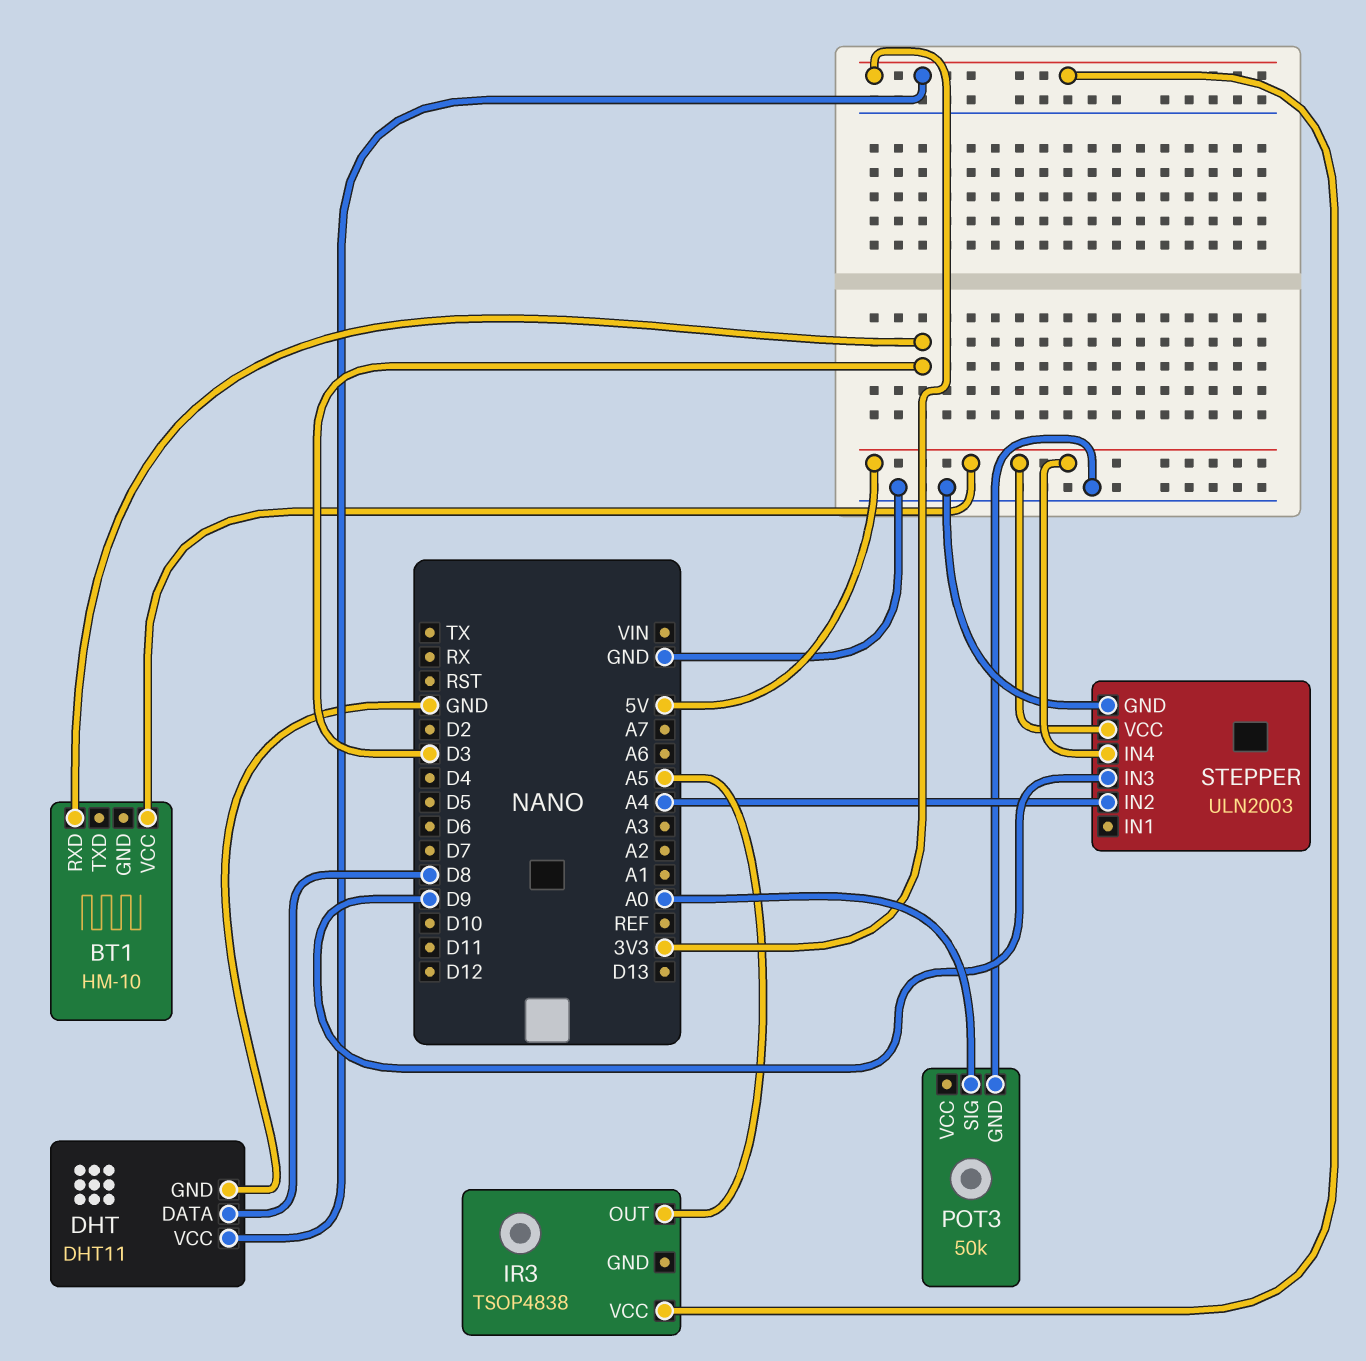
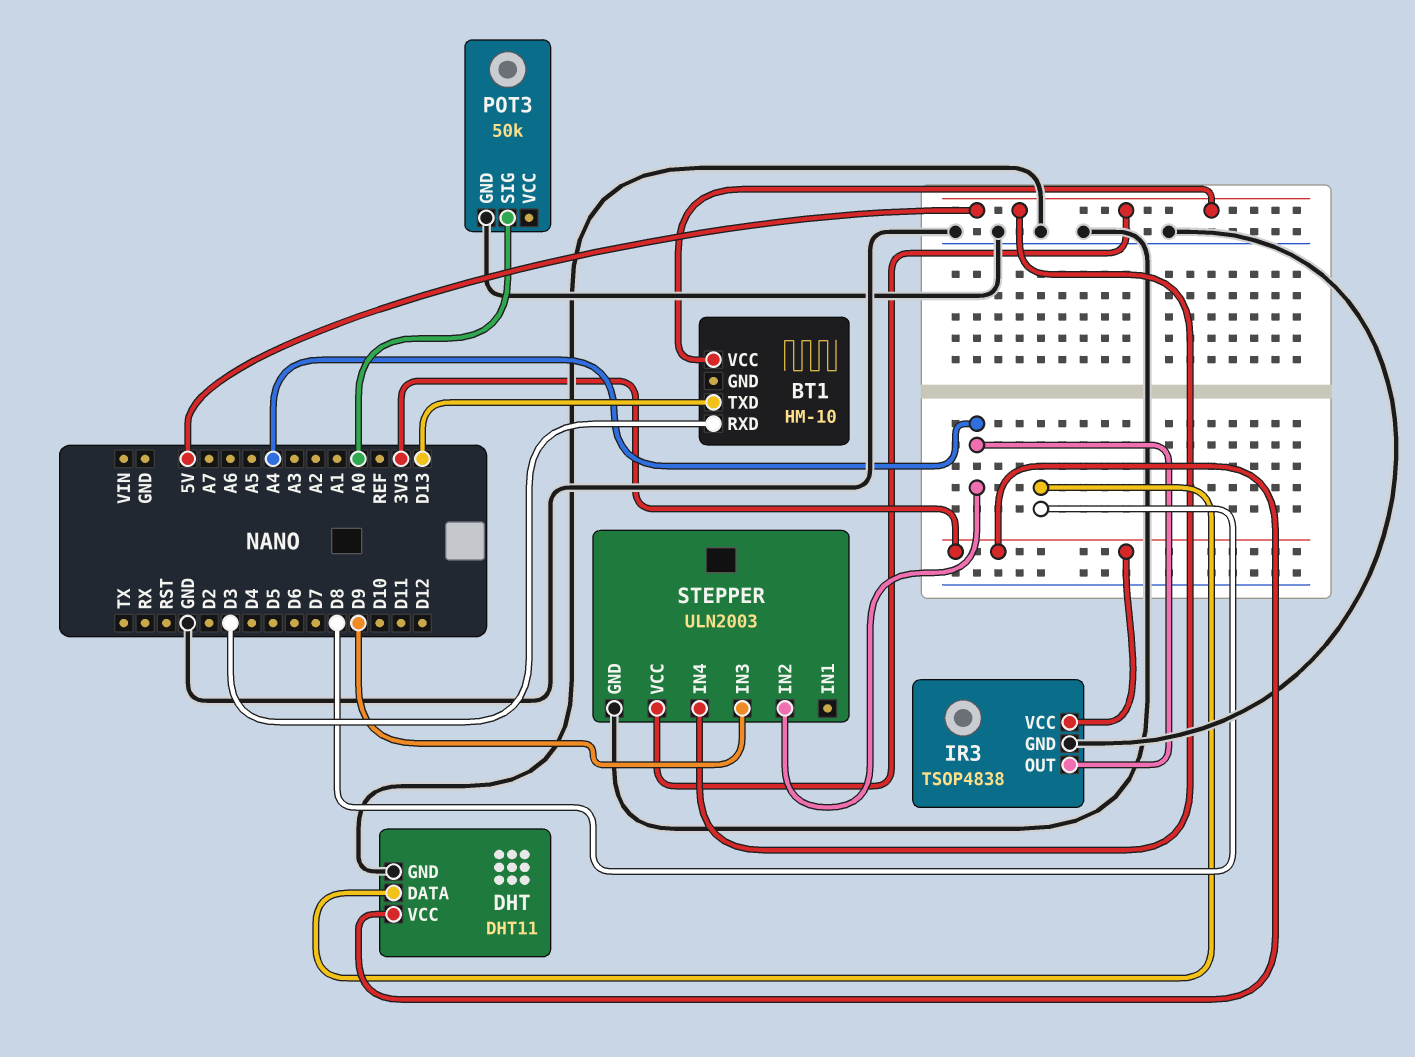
BT1 pin TXD: none -> D13
IR3 pin GND: none -> GND
IR3 pin OUT: A5 -> A4

